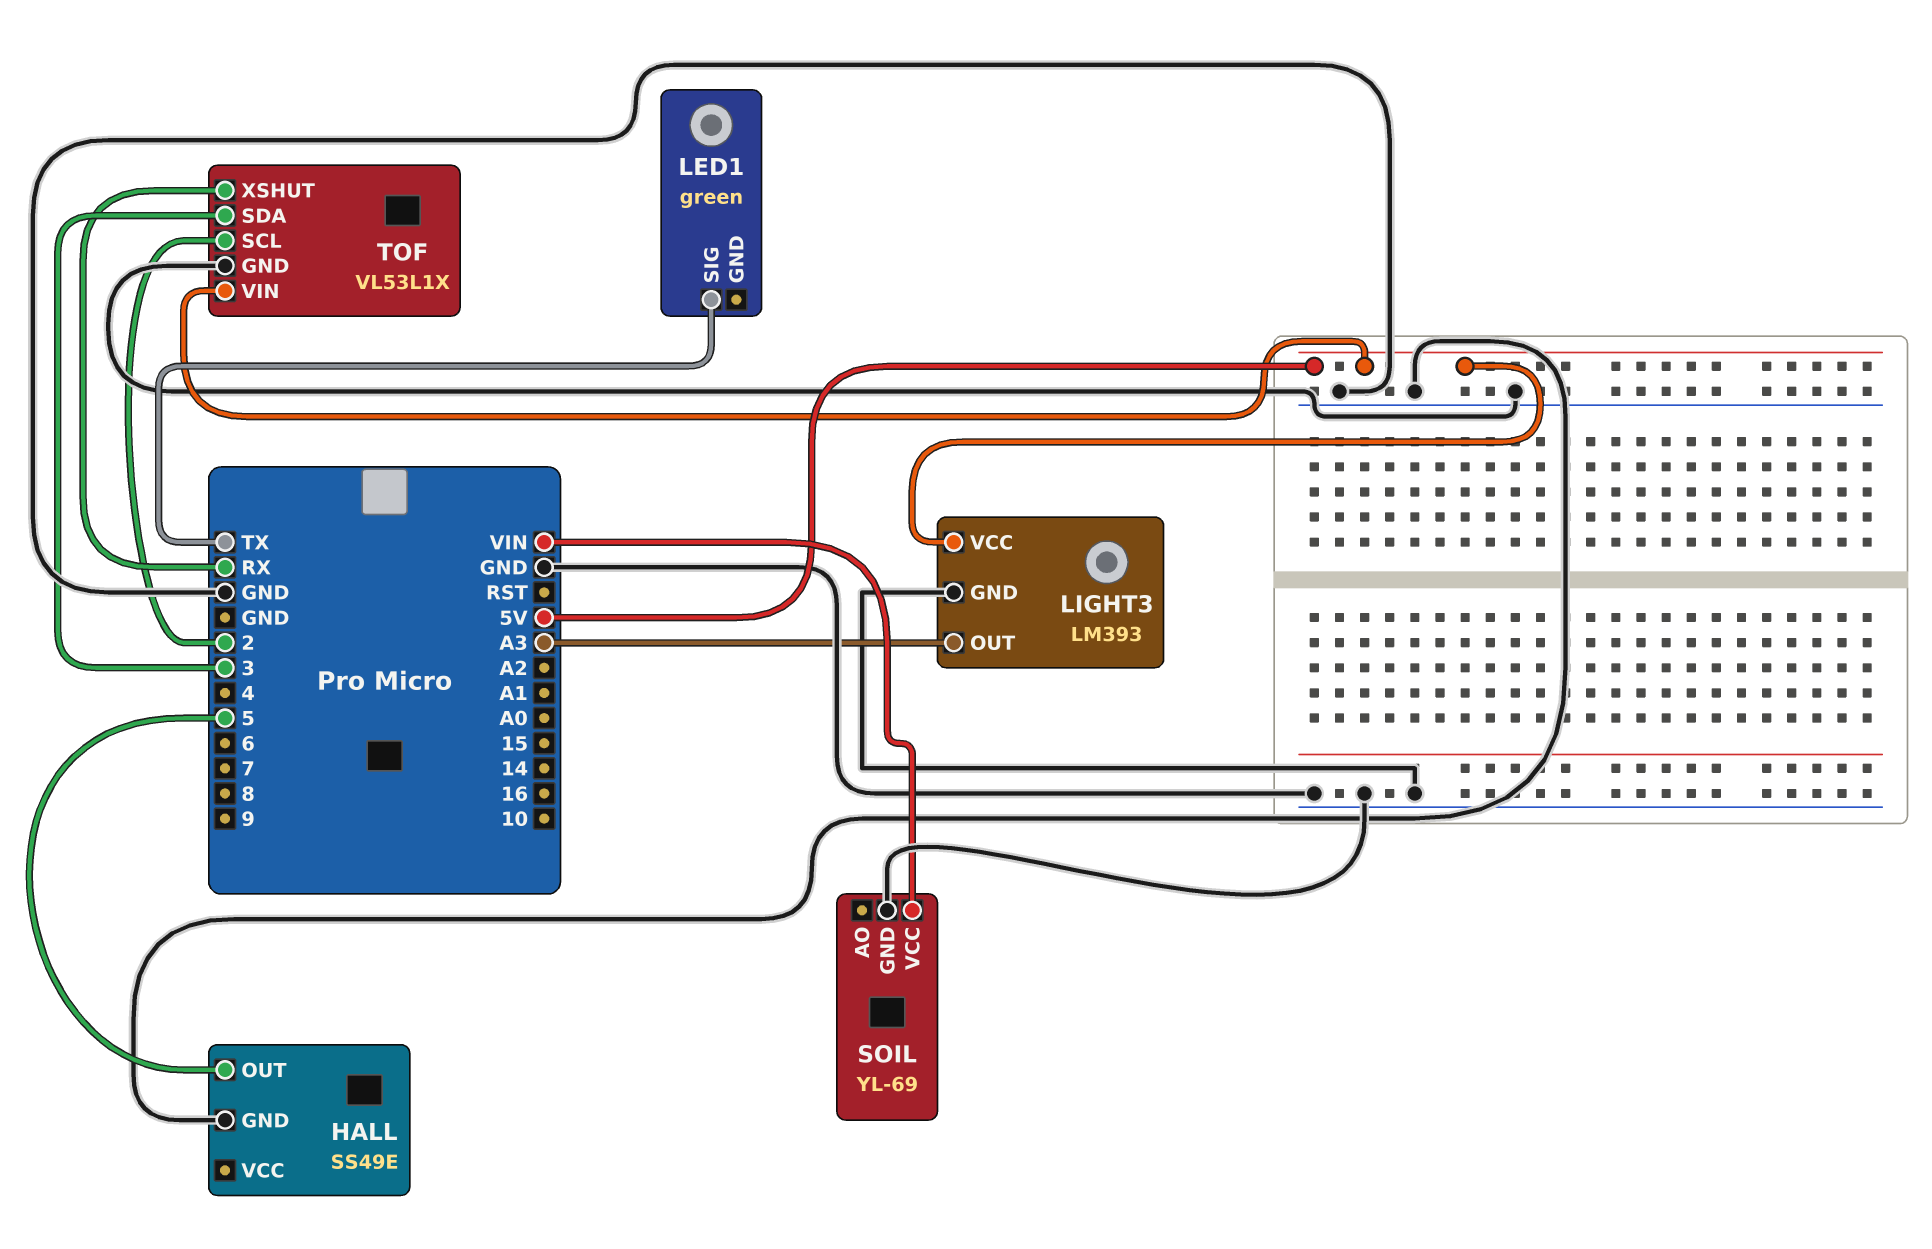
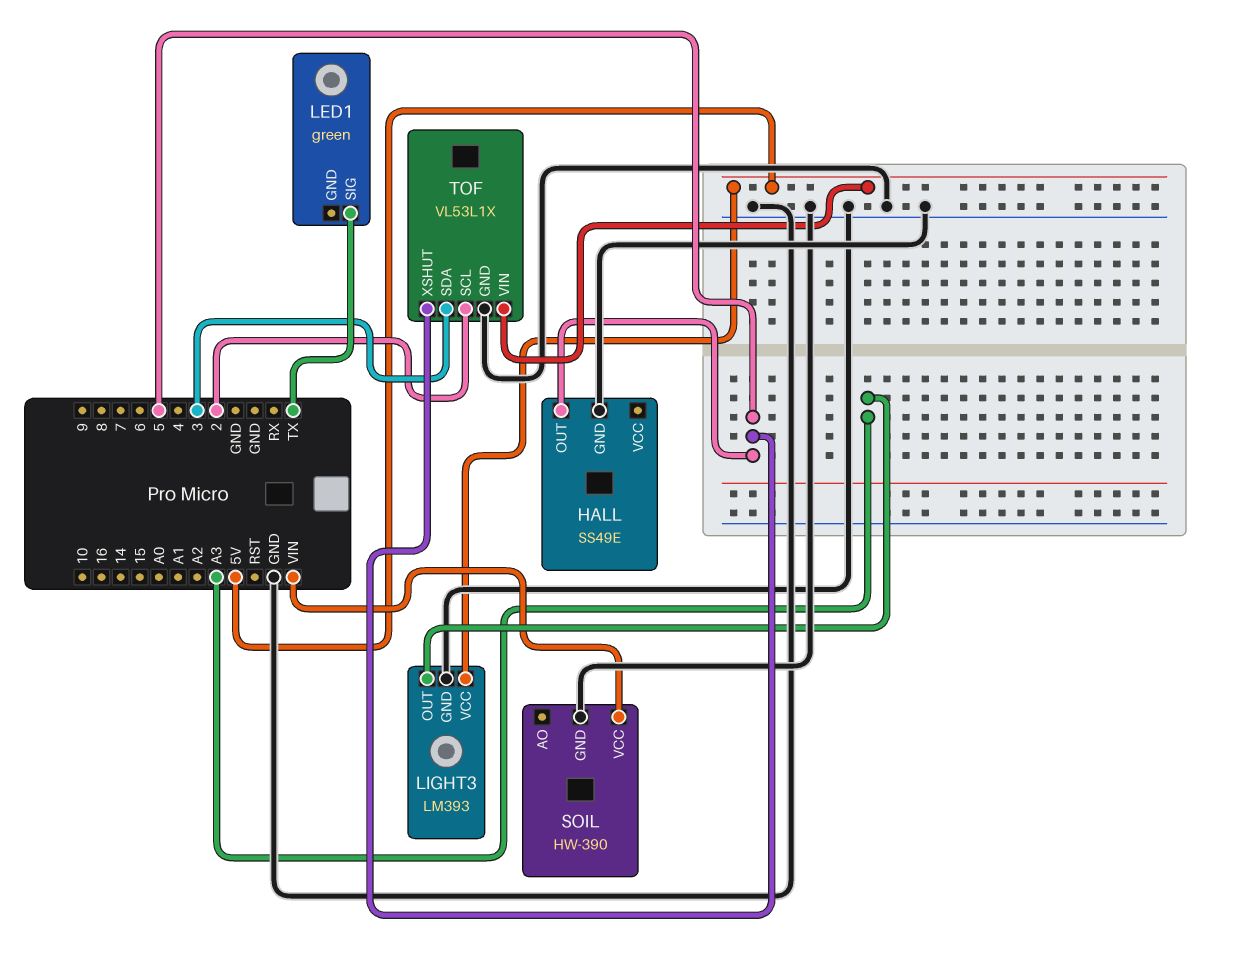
SOIL: YL-69 -> HW-390
TOF pin XSHUT: RX -> 5

